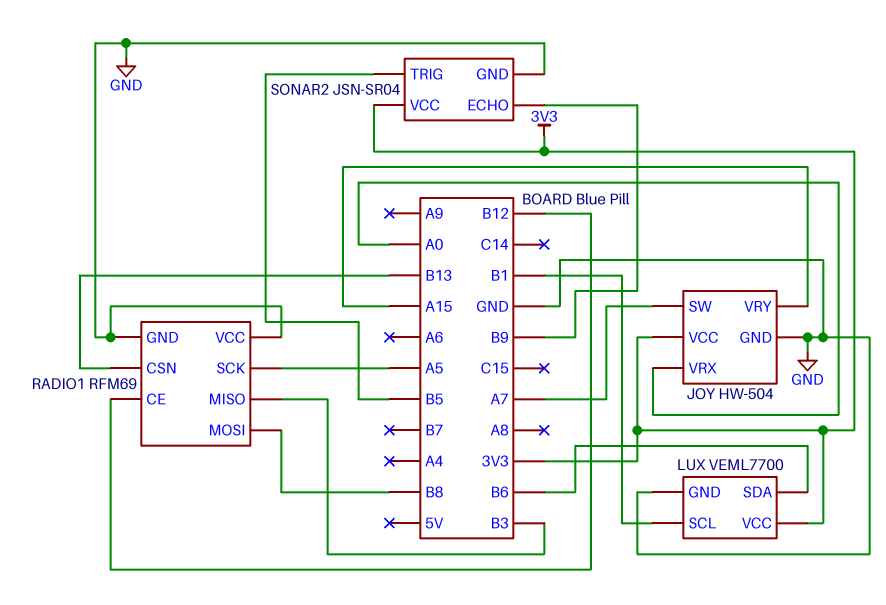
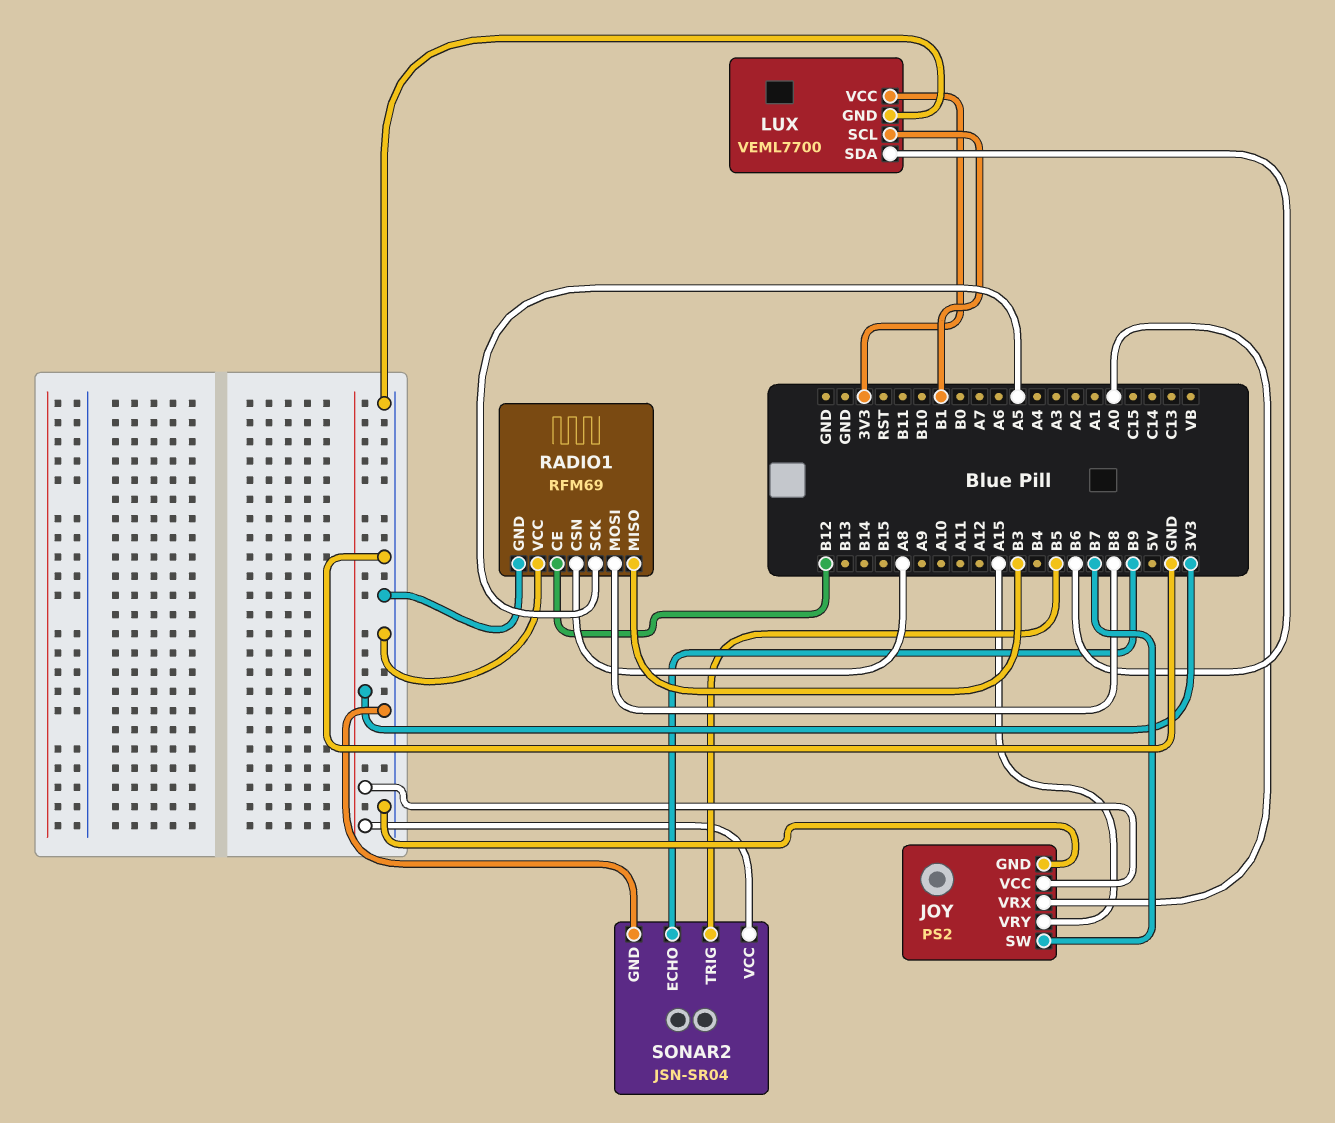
JOY: HW-504 -> PS2
JOY pin SW: A7 -> B7
RADIO1 pin CSN: B13 -> A8

